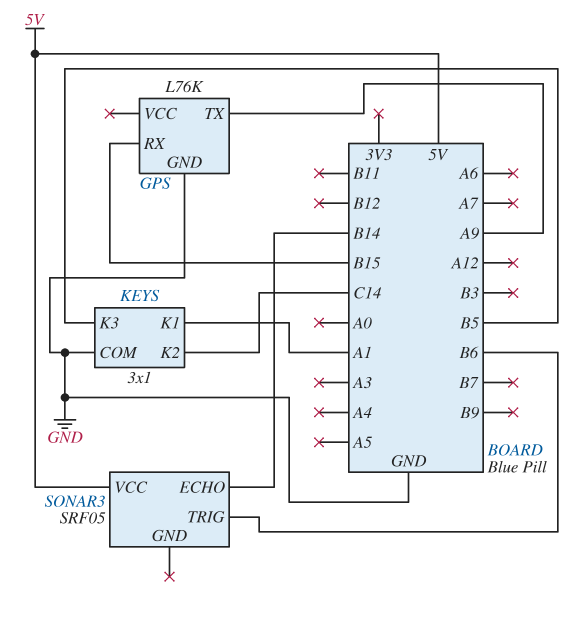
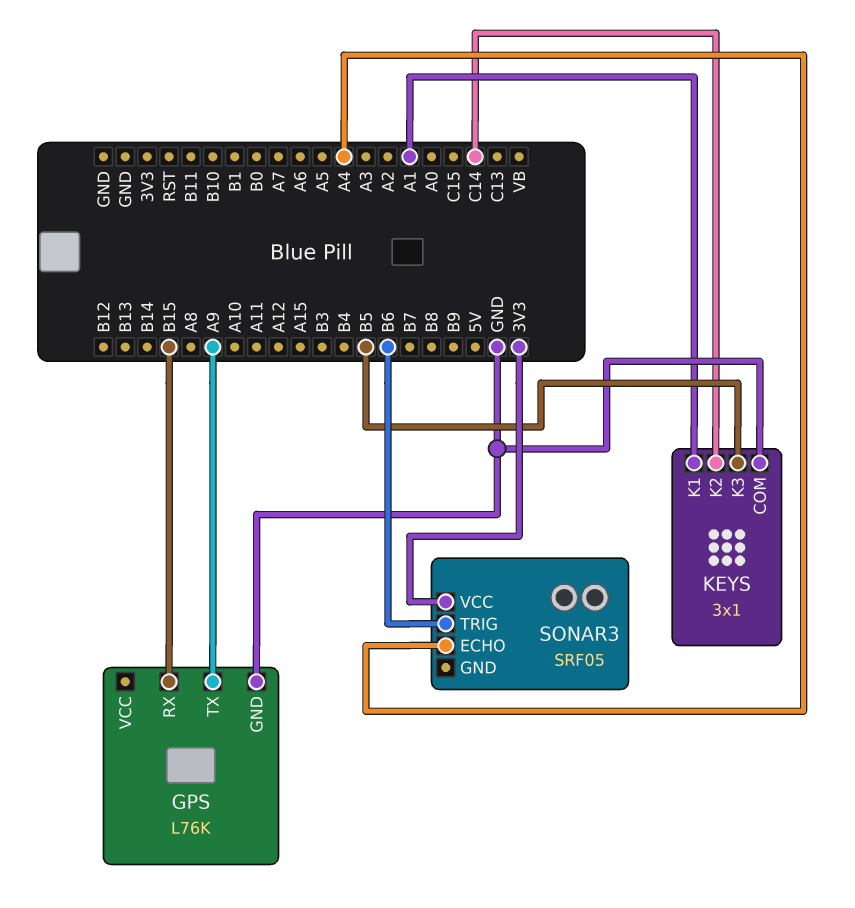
SONAR3 pin ECHO: B14 -> A4
SONAR3 pin VCC: 5V -> 3V3

